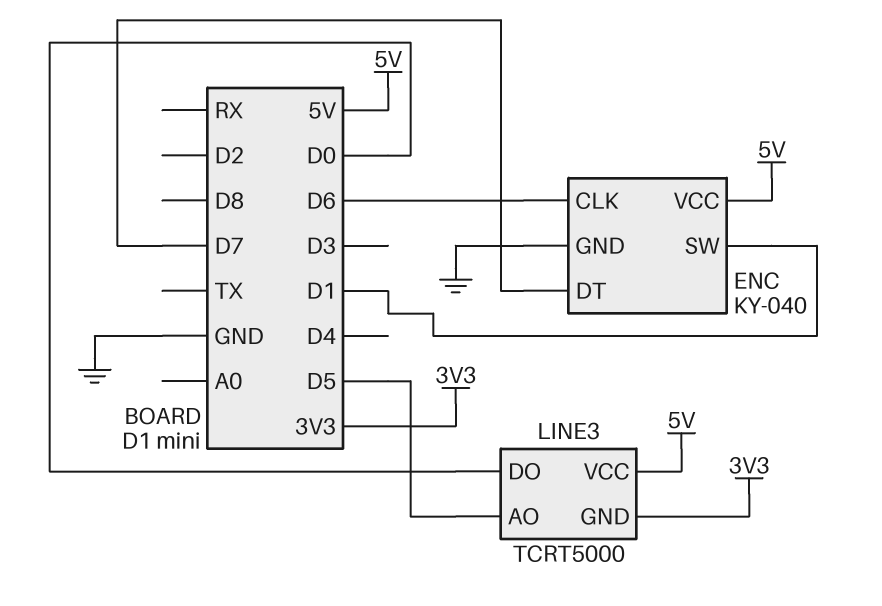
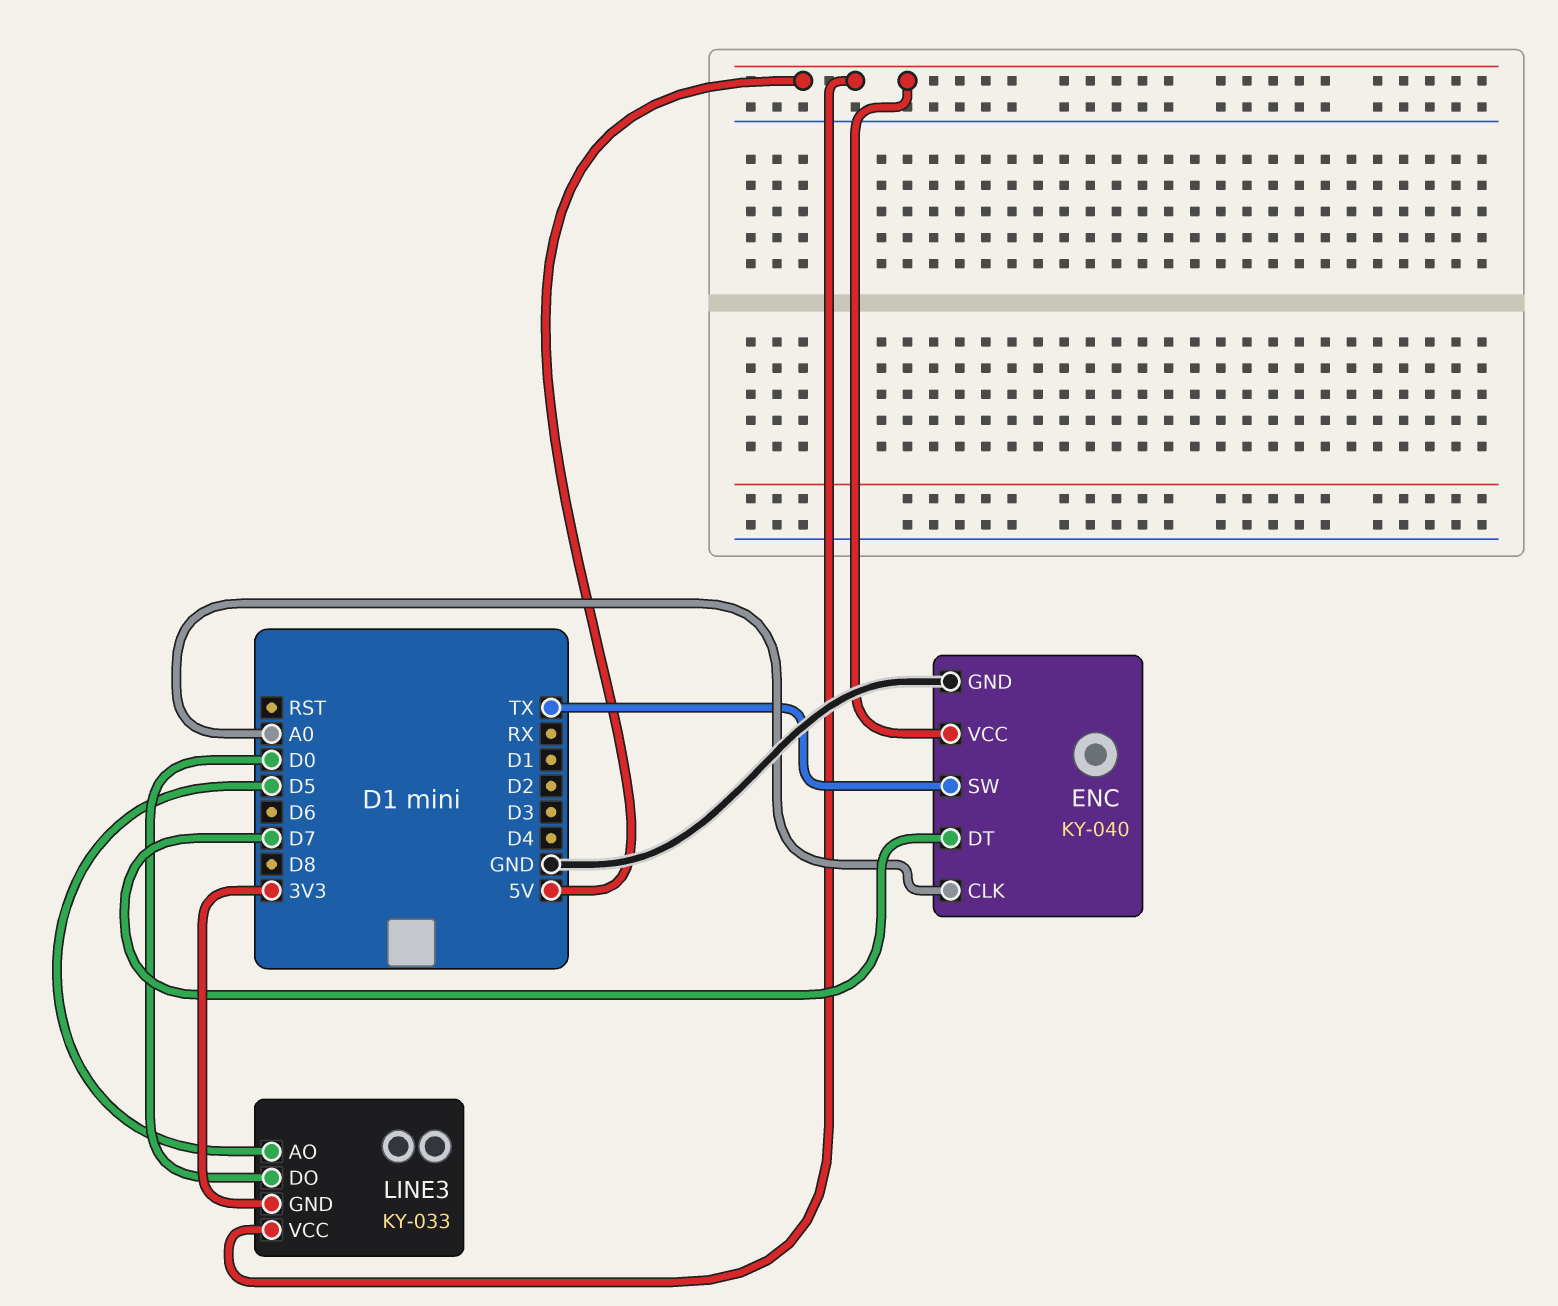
ENC pin CLK: D6 -> A0
ENC pin SW: D1 -> TX
LINE3: TCRT5000 -> KY-033

